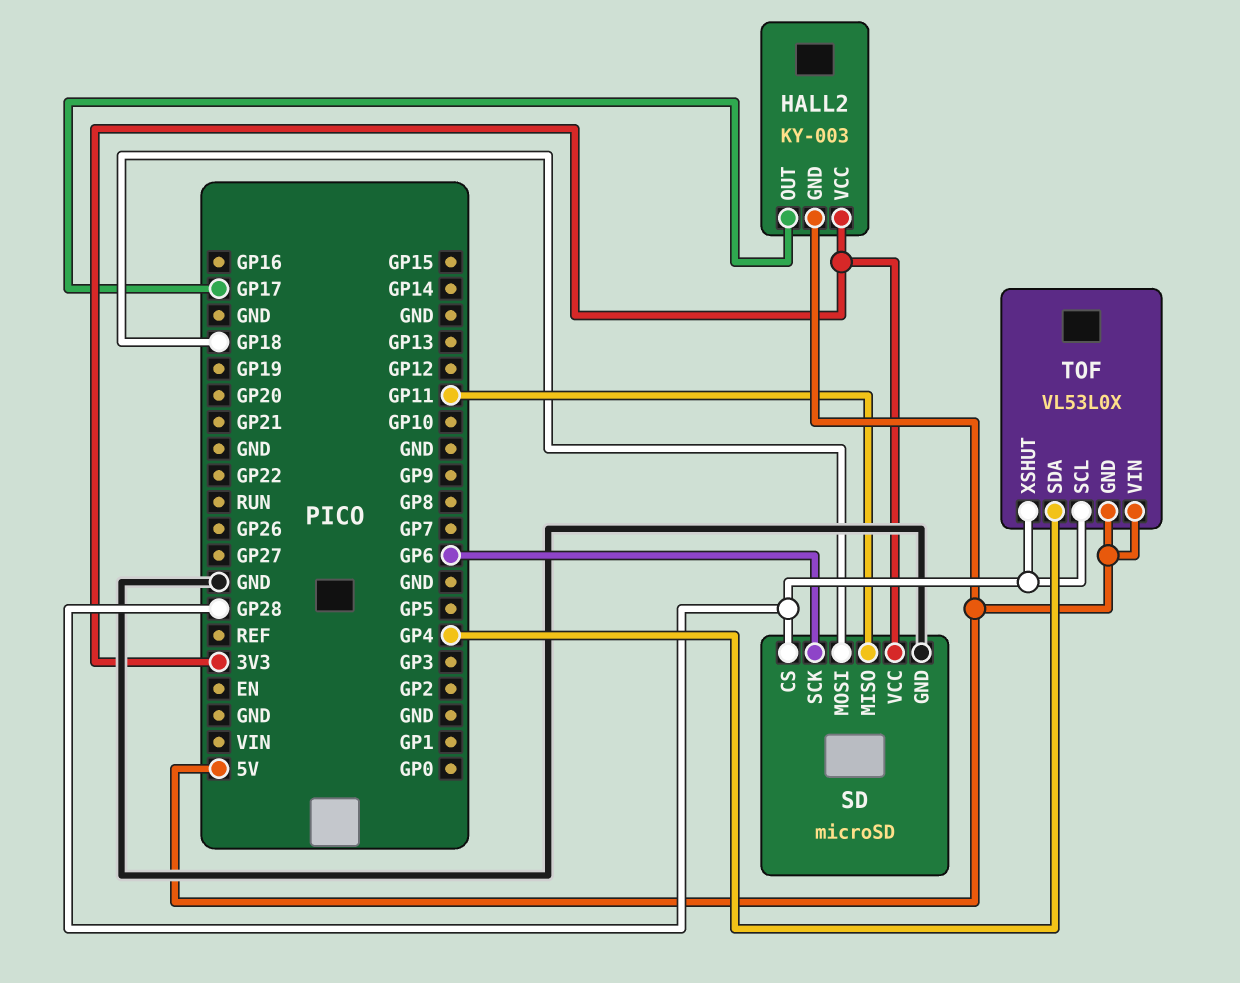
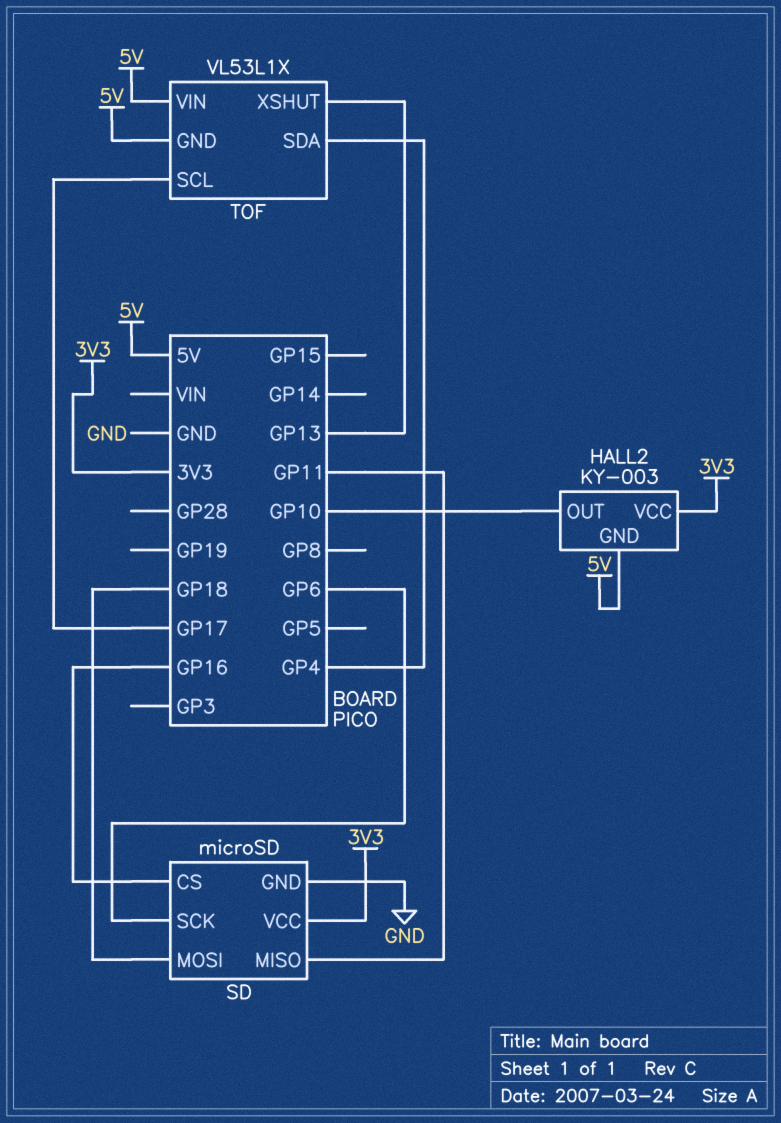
HALL2 pin OUT: GP17 -> GP10
SD pin CS: GP28 -> GP16
TOF: VL53L0X -> VL53L1X
TOF pin SCL: GP28 -> GP17
TOF pin XSHUT: GP28 -> GP13

